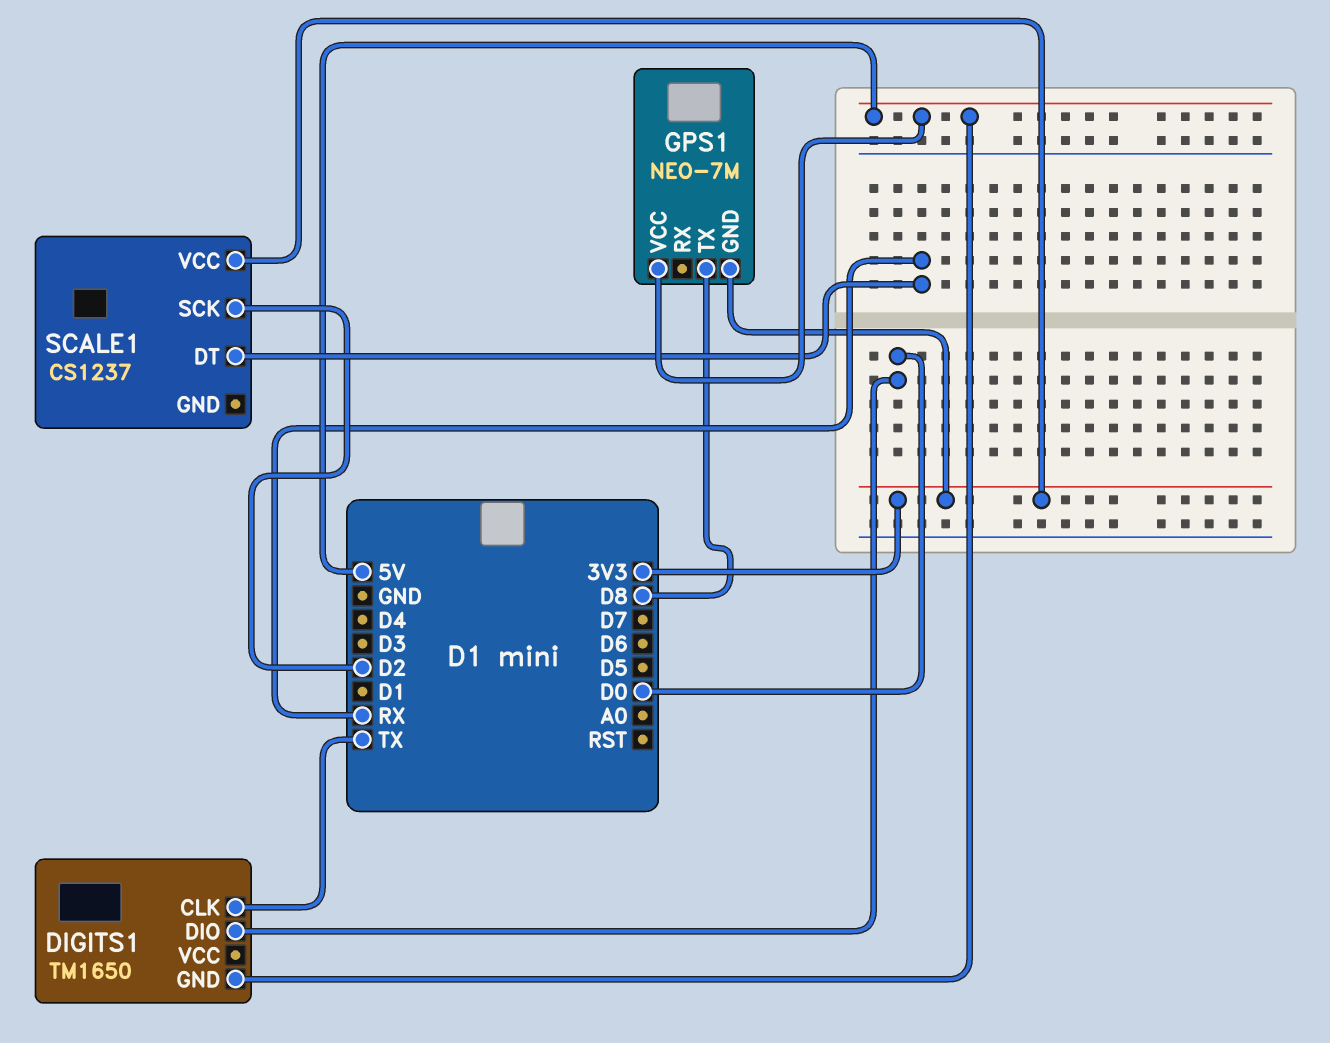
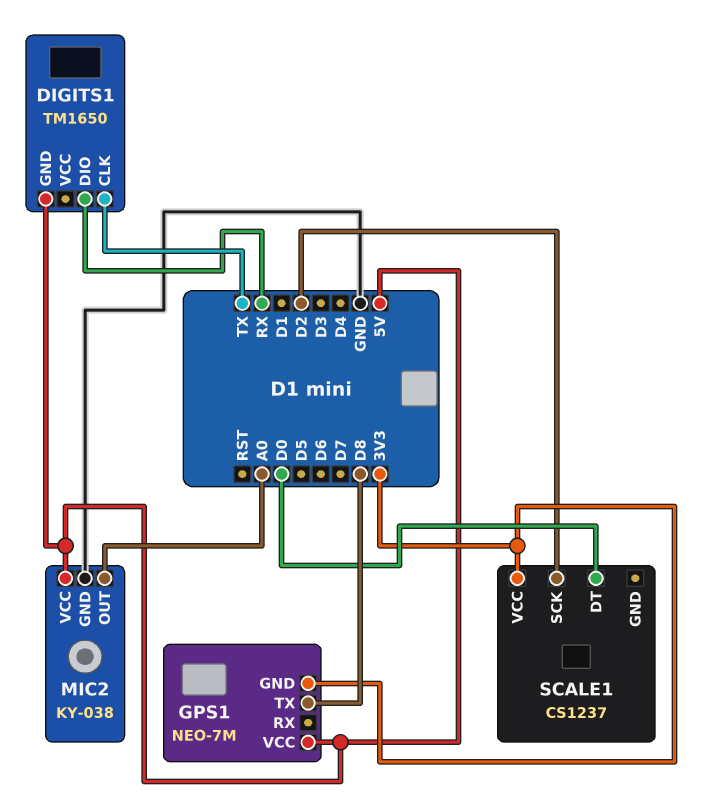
DIGITS1 pin DIO: D0 -> RX
MIC2: none -> KY-038
MIC2 pin GND: none -> GND
MIC2 pin OUT: none -> A0
MIC2 pin VCC: none -> 5V
SCALE1 pin DT: RX -> D0

